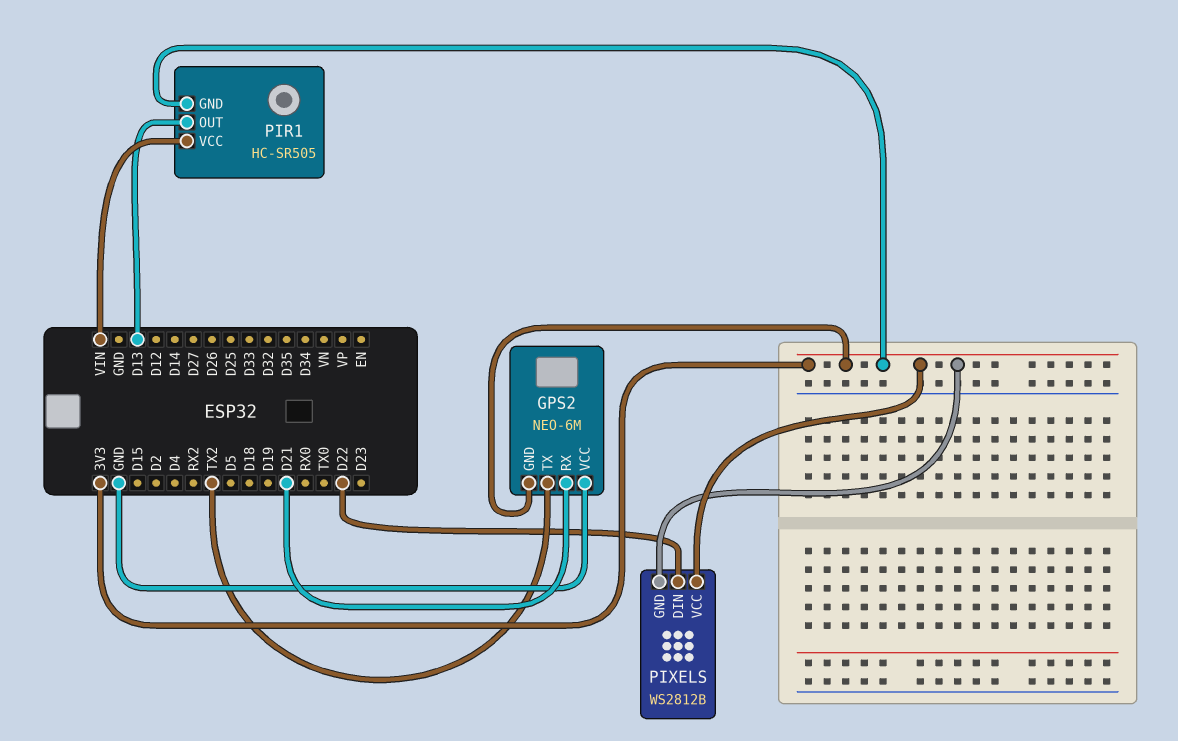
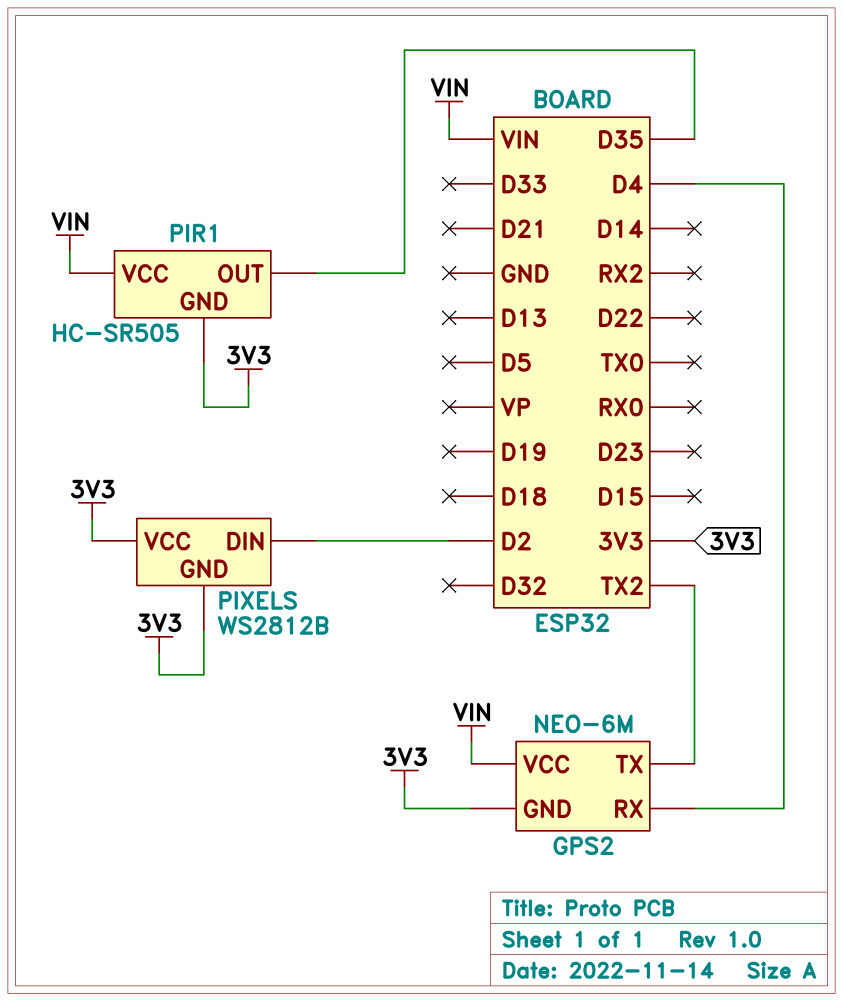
GPS2 pin RX: D21 -> D4
GPS2 pin VCC: GND -> VIN
PIR1 pin OUT: D13 -> D35
PIXELS pin DIN: D22 -> D2

